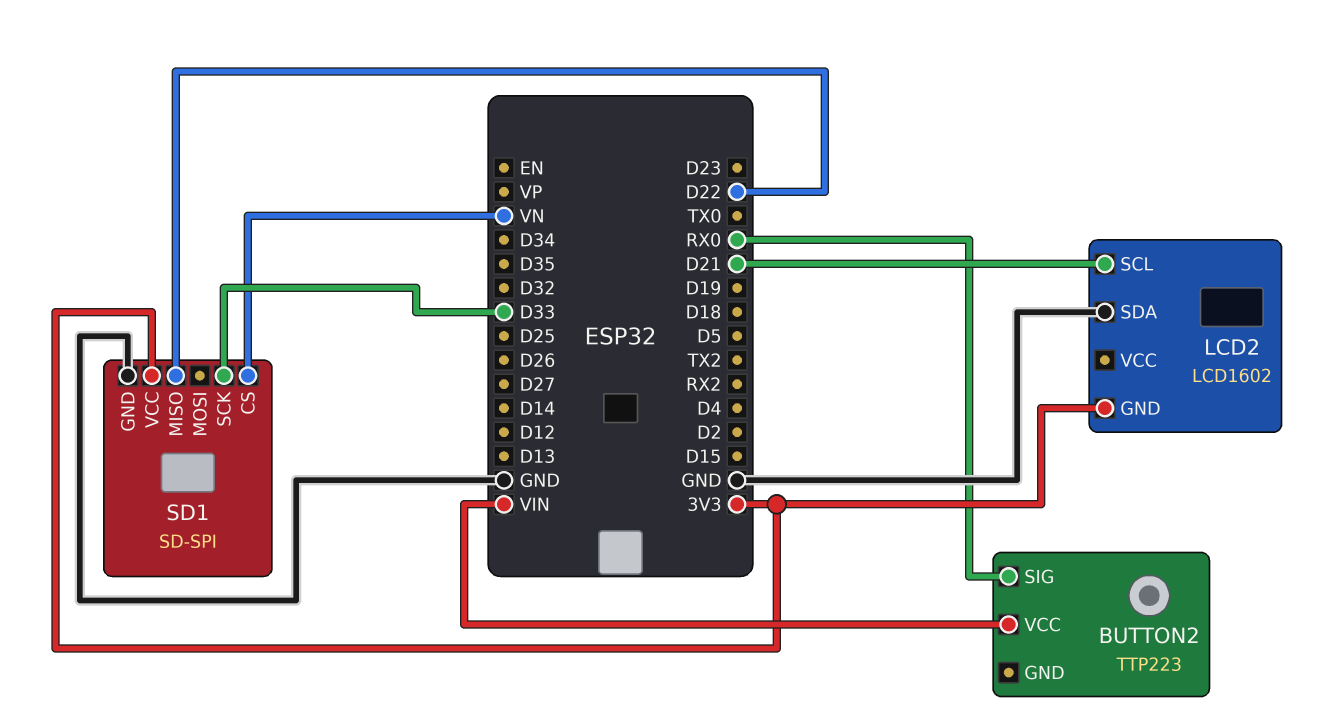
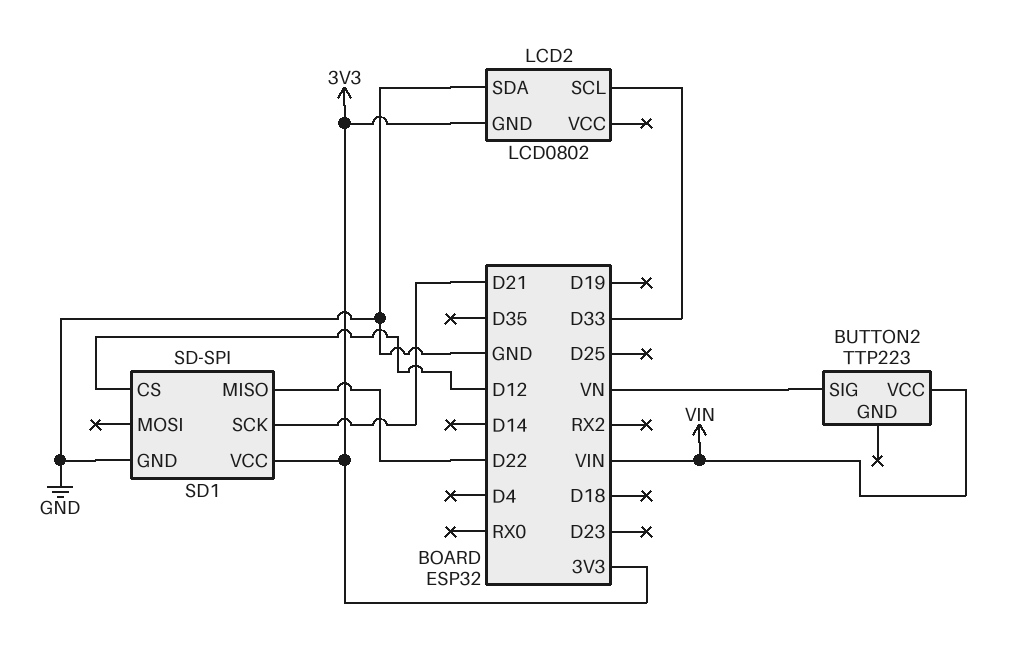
BUTTON2 pin SIG: RX0 -> VN
LCD2: LCD1602 -> LCD0802
LCD2 pin SCL: D21 -> D33
SD1 pin CS: VN -> D12
SD1 pin SCK: D33 -> D21

